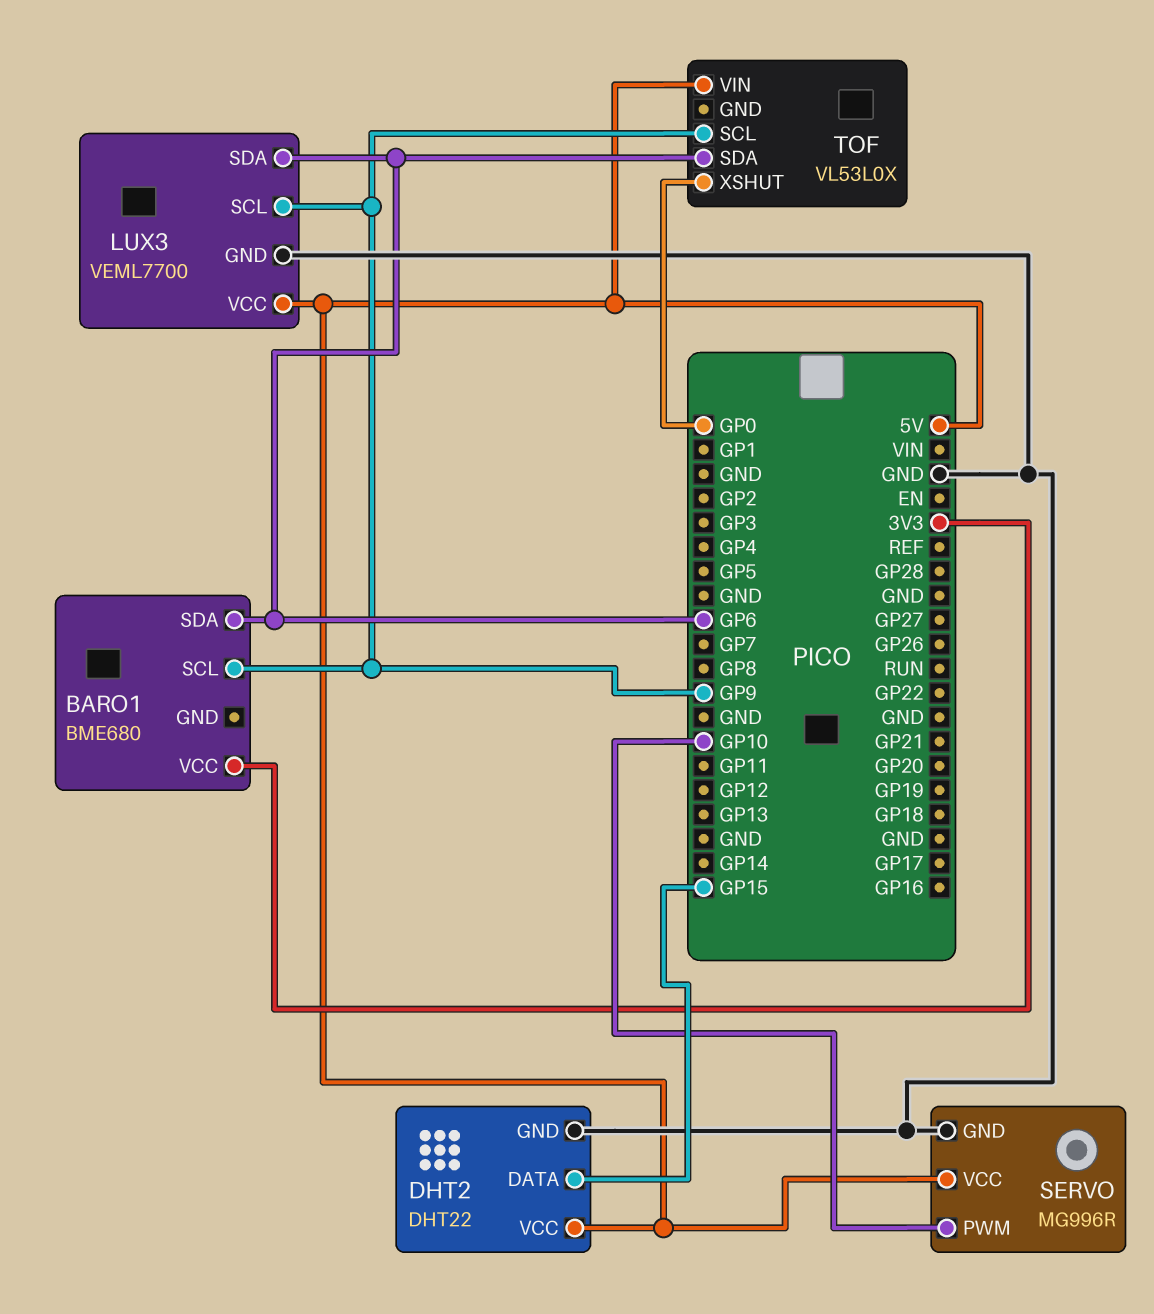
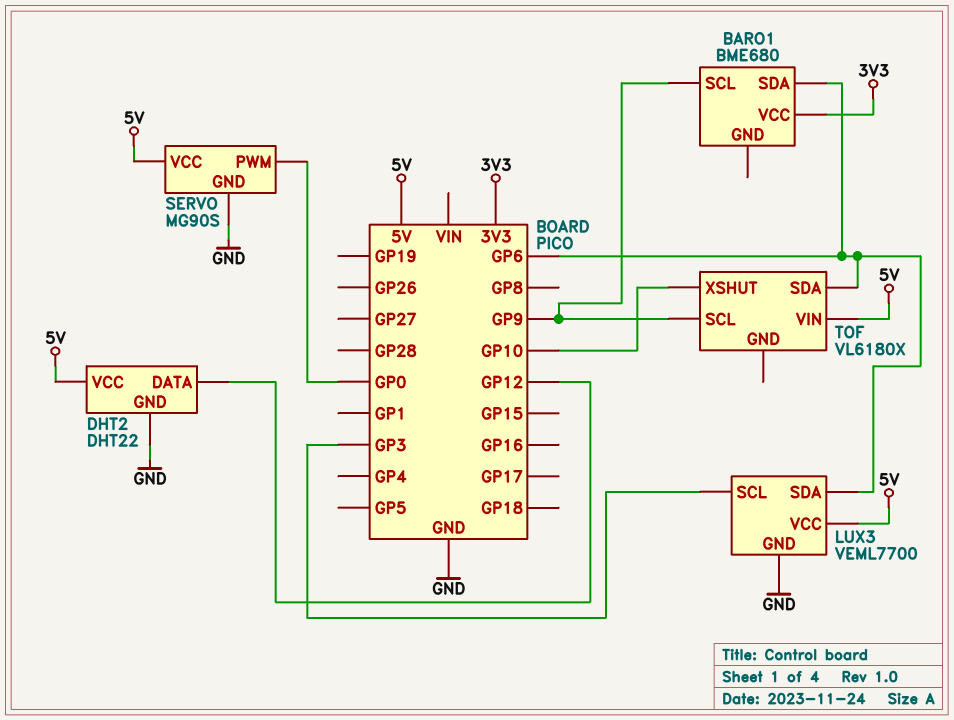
DHT2 pin DATA: GP15 -> GP12
LUX3 pin SCL: GP9 -> GP3
SERVO: MG996R -> MG90S
SERVO pin PWM: GP10 -> GP0
TOF: VL53L0X -> VL6180X
TOF pin XSHUT: GP0 -> GP10

